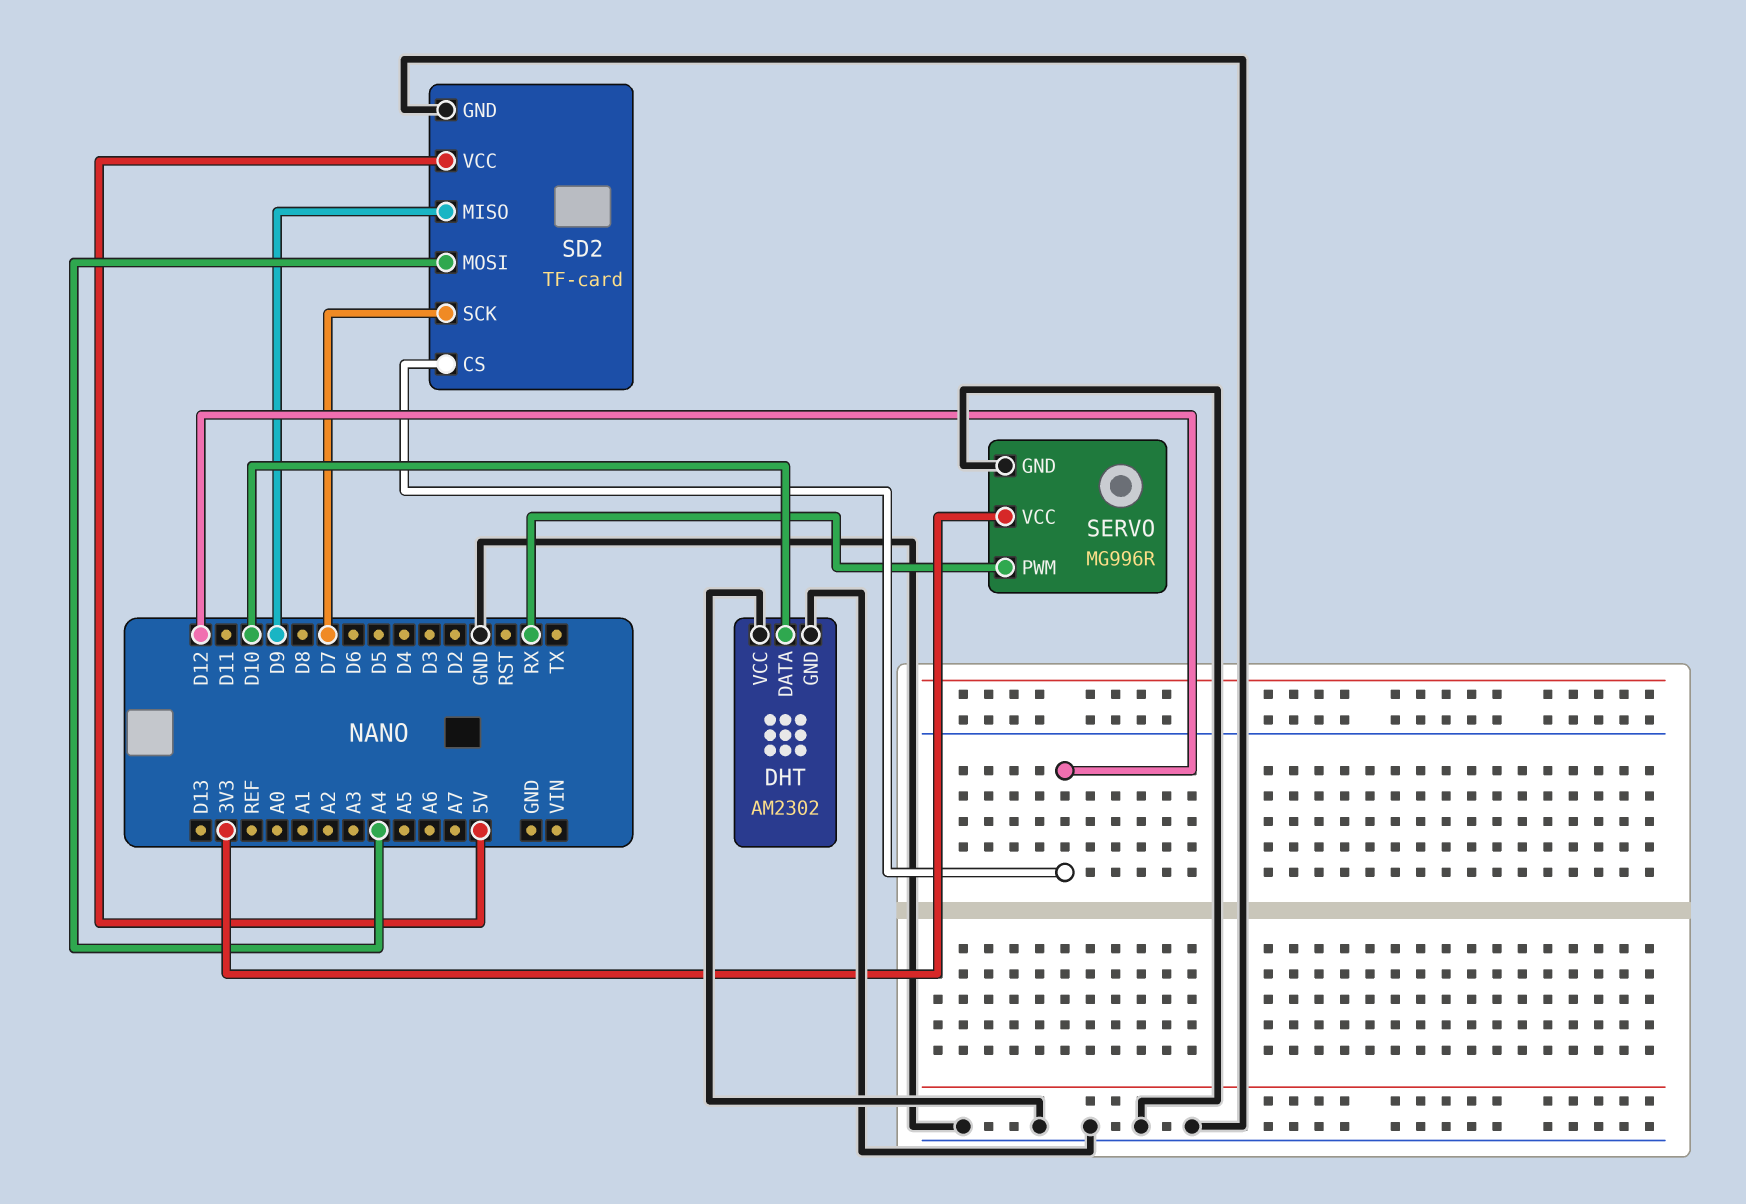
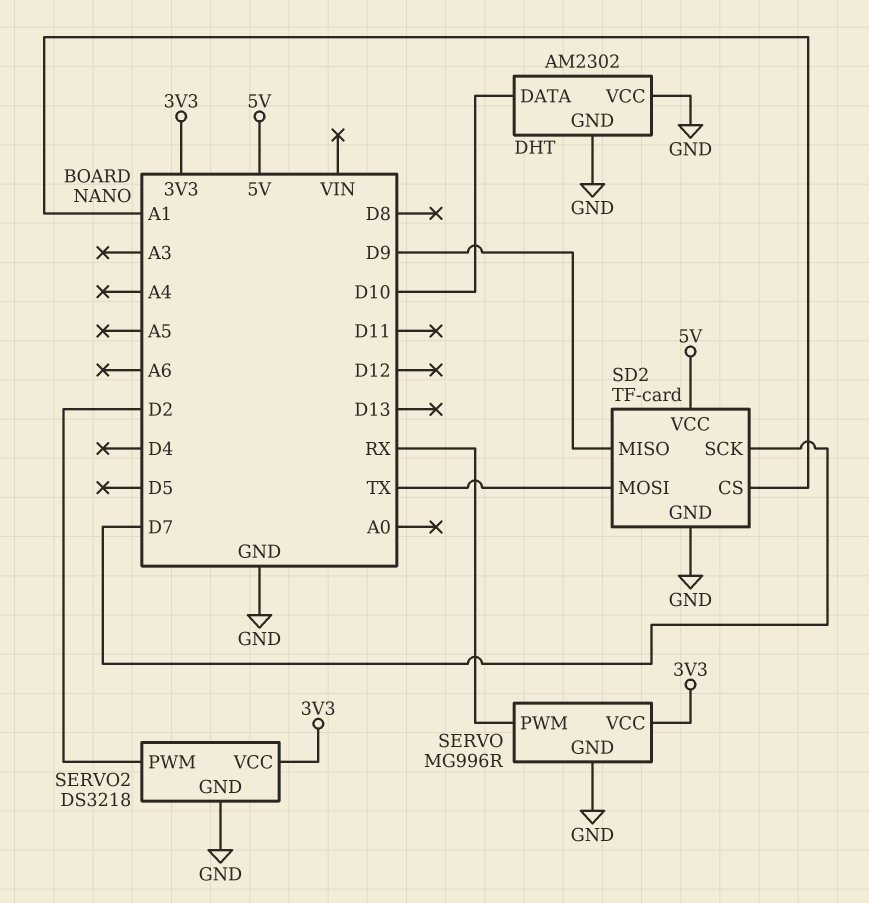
SD2 pin CS: D12 -> A1
SD2 pin MOSI: A4 -> TX
SERVO2: none -> DS3218
SERVO2 pin GND: none -> GND
SERVO2 pin PWM: none -> D2
SERVO2 pin VCC: none -> 3V3

